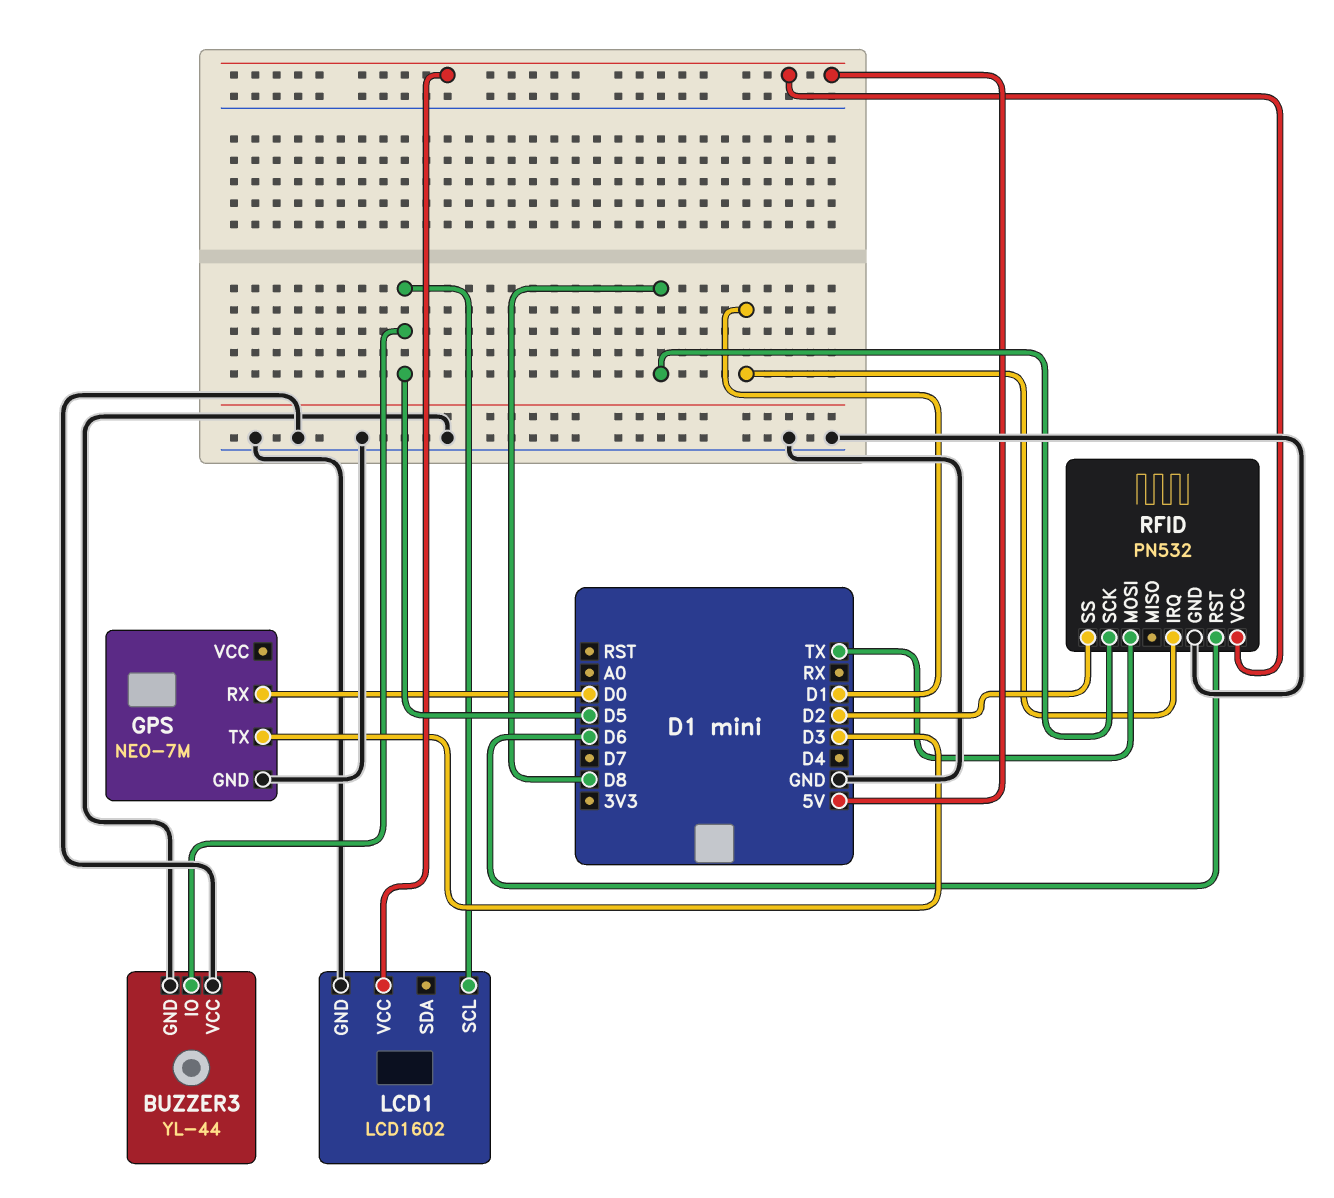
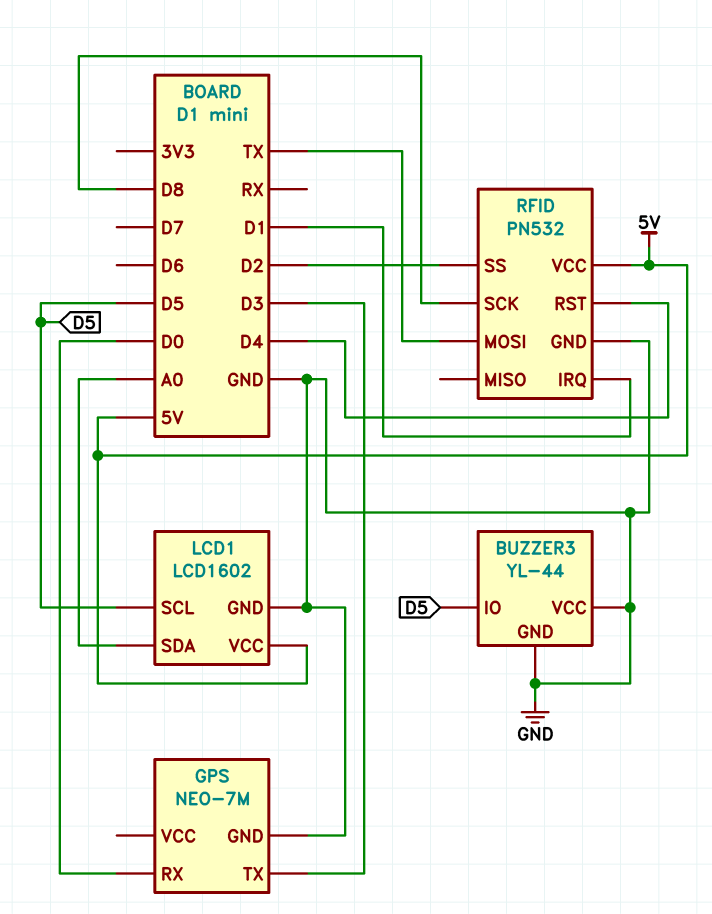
LCD1 pin SDA: none -> A0
RFID pin RST: D6 -> D4

